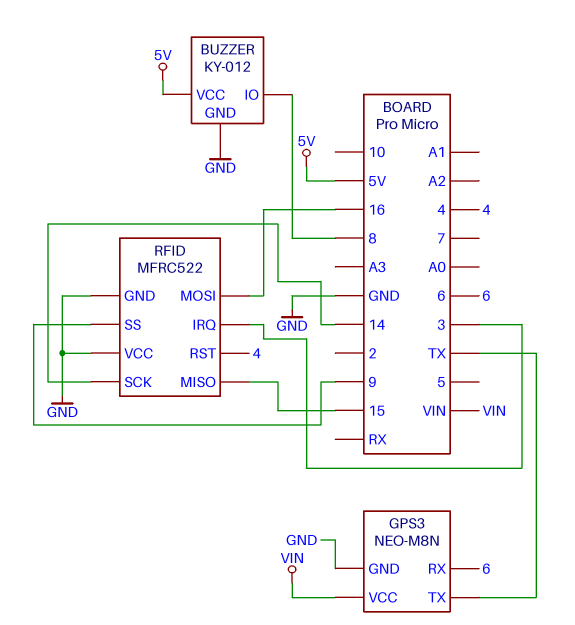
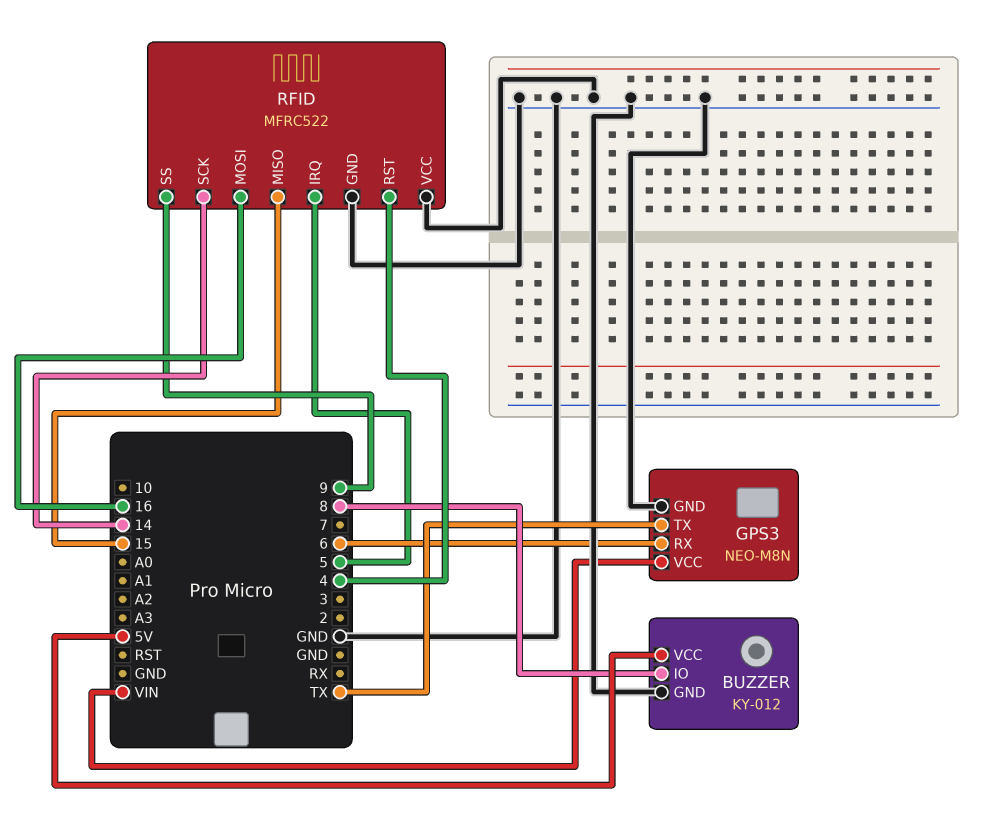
RFID pin IRQ: 3 -> 5

